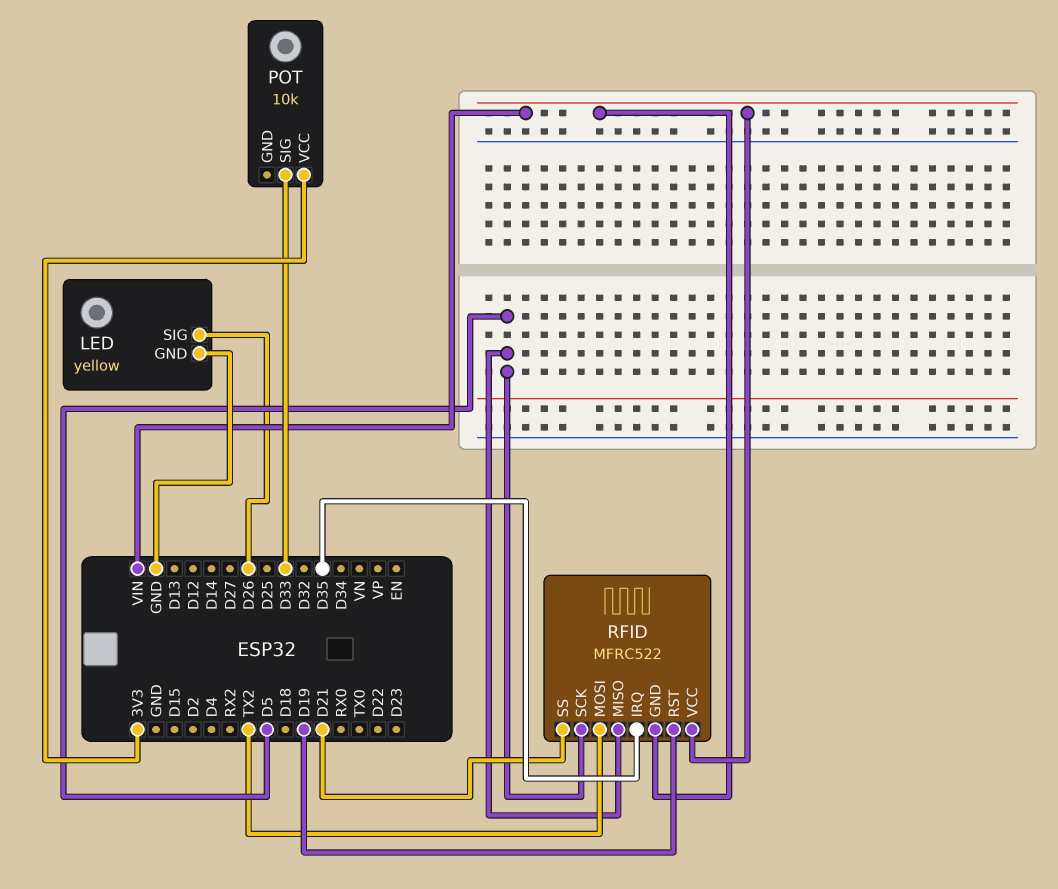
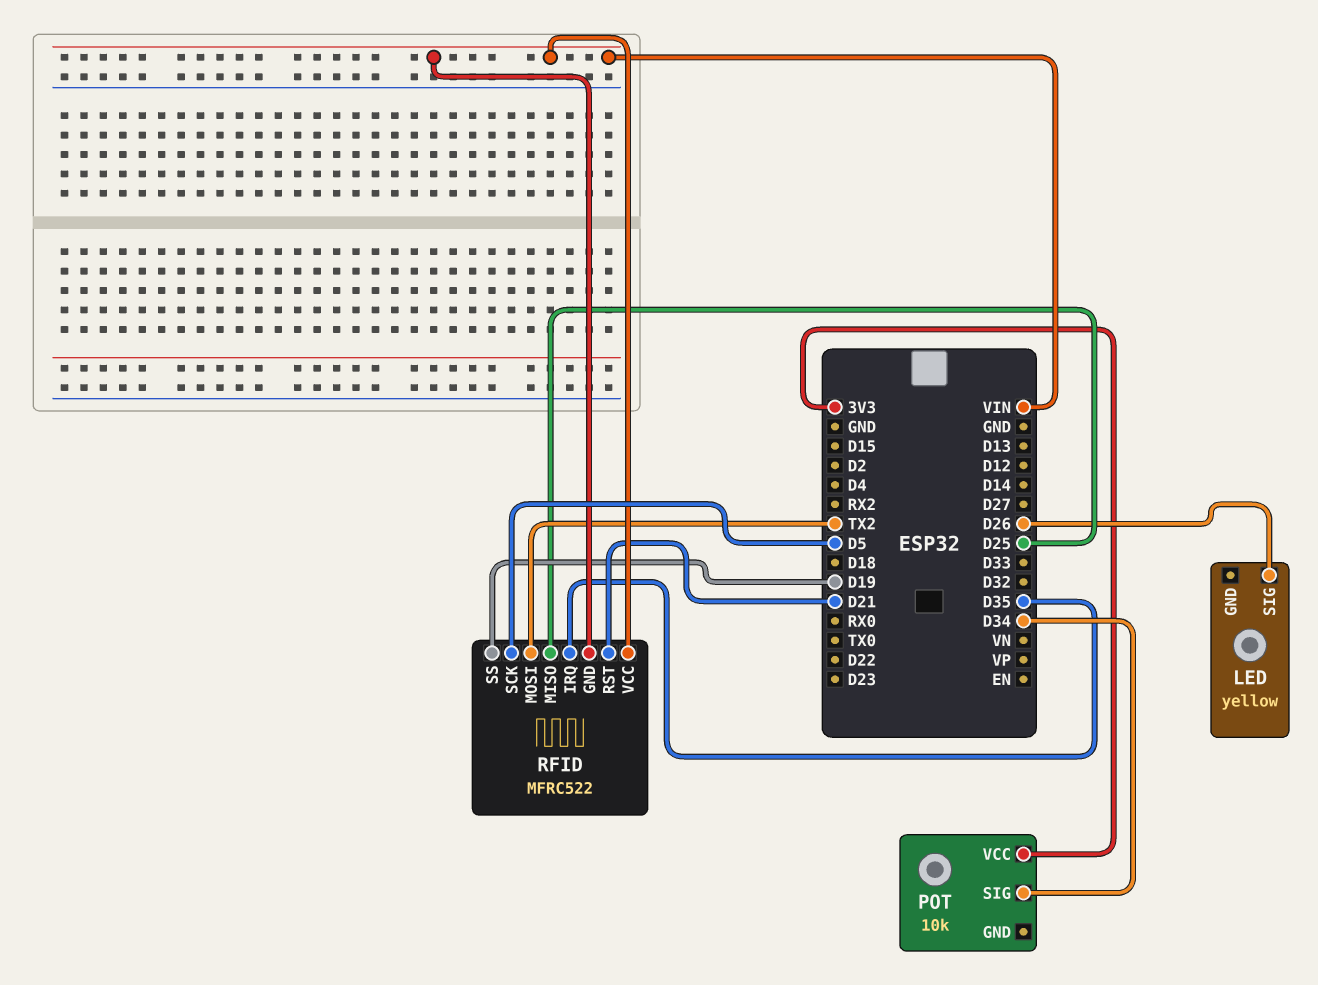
LED pin GND: GND -> none
POT pin SIG: D33 -> D34
RFID pin MISO: D5 -> D25
RFID pin RST: D19 -> D21
RFID pin SS: D21 -> D19

